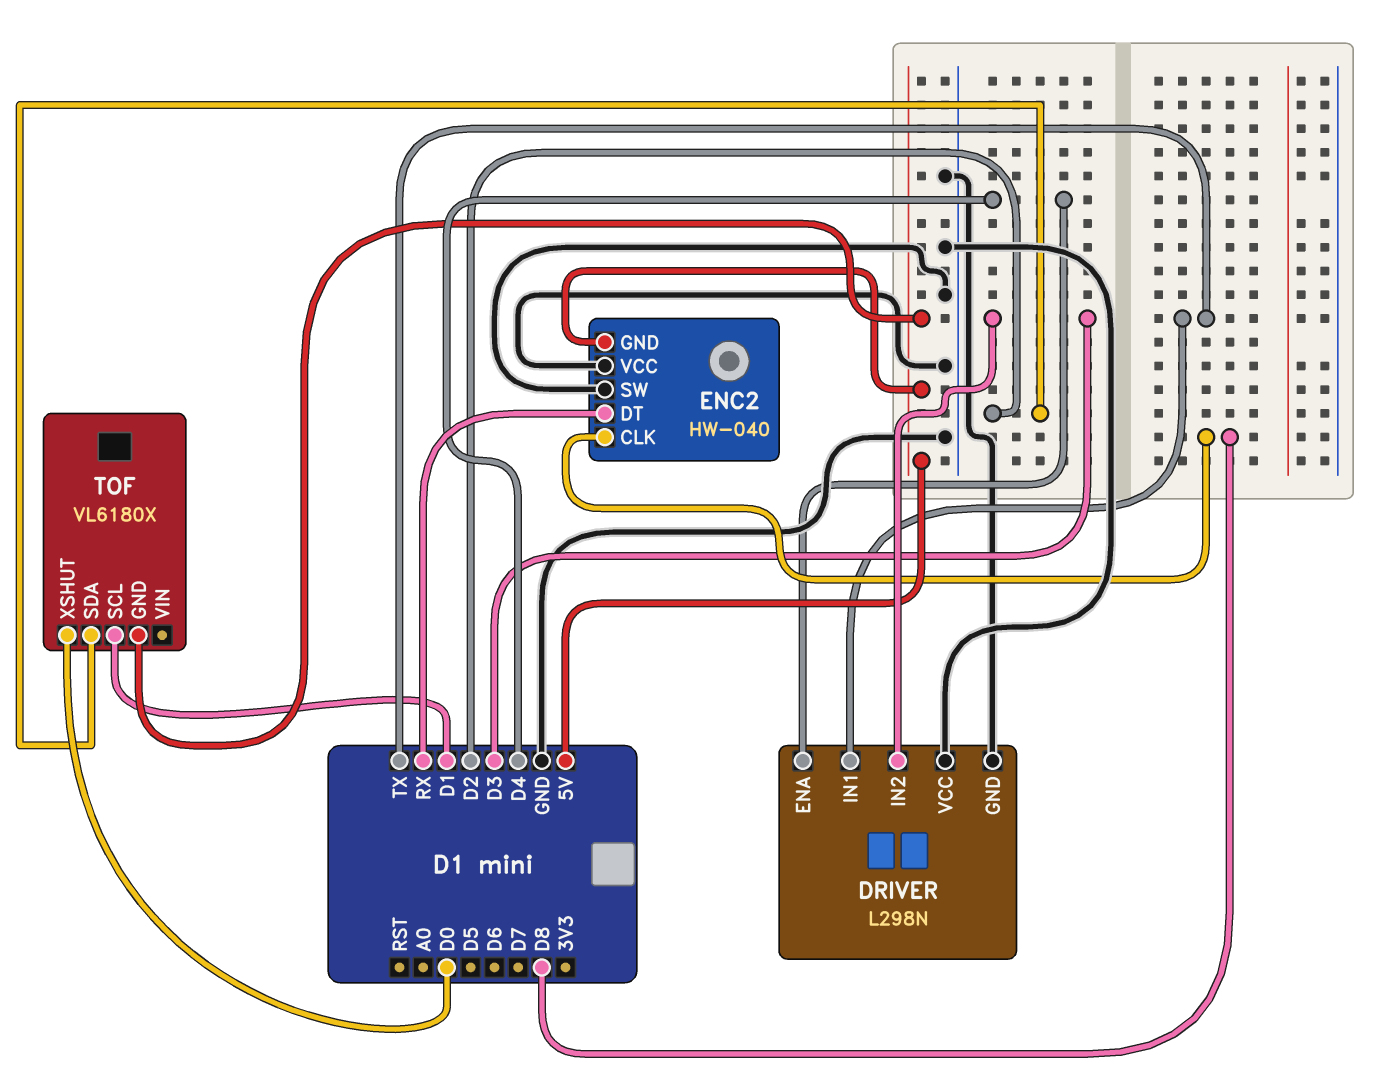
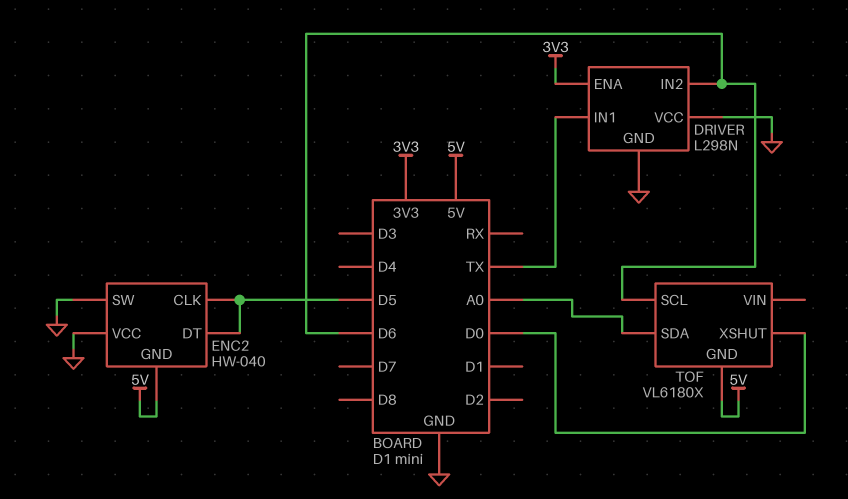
DRIVER pin ENA: D4 -> 3V3
DRIVER pin IN2: D3 -> D6
ENC2 pin CLK: D8 -> D5
ENC2 pin DT: RX -> D5
TOF pin SCL: D1 -> D6
TOF pin SDA: D2 -> A0

